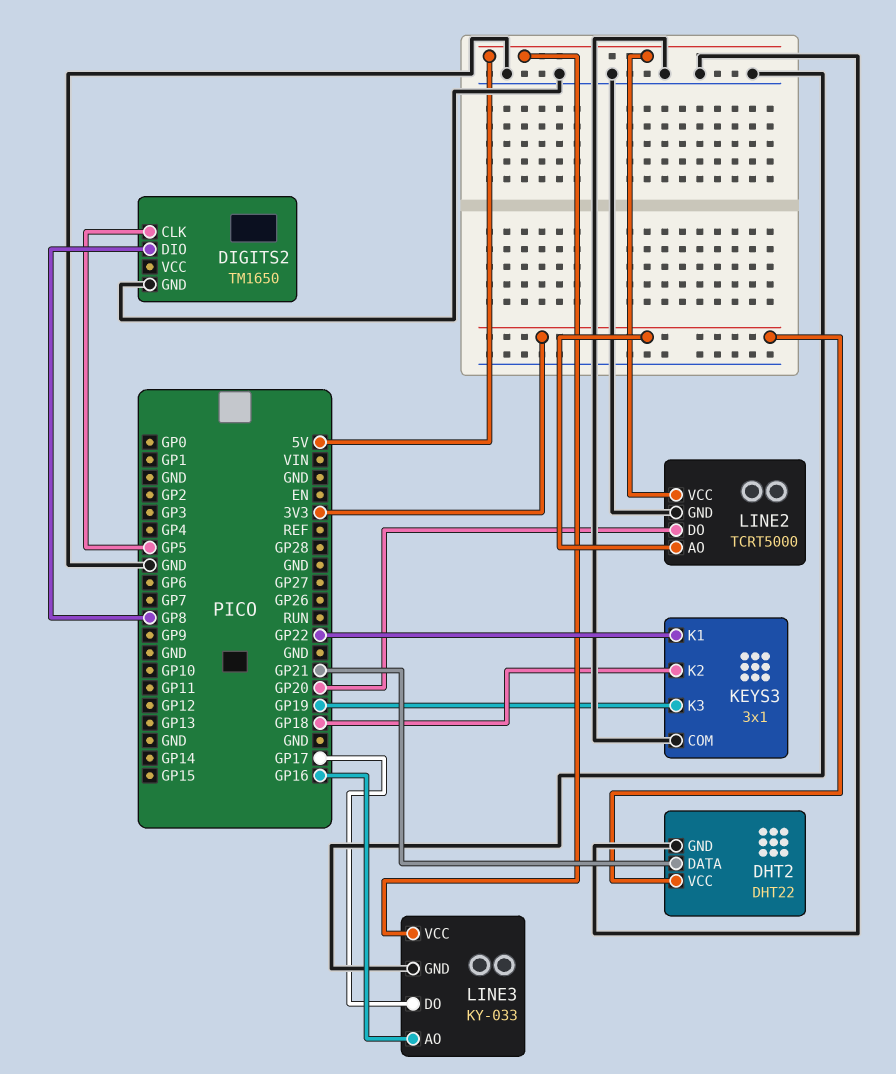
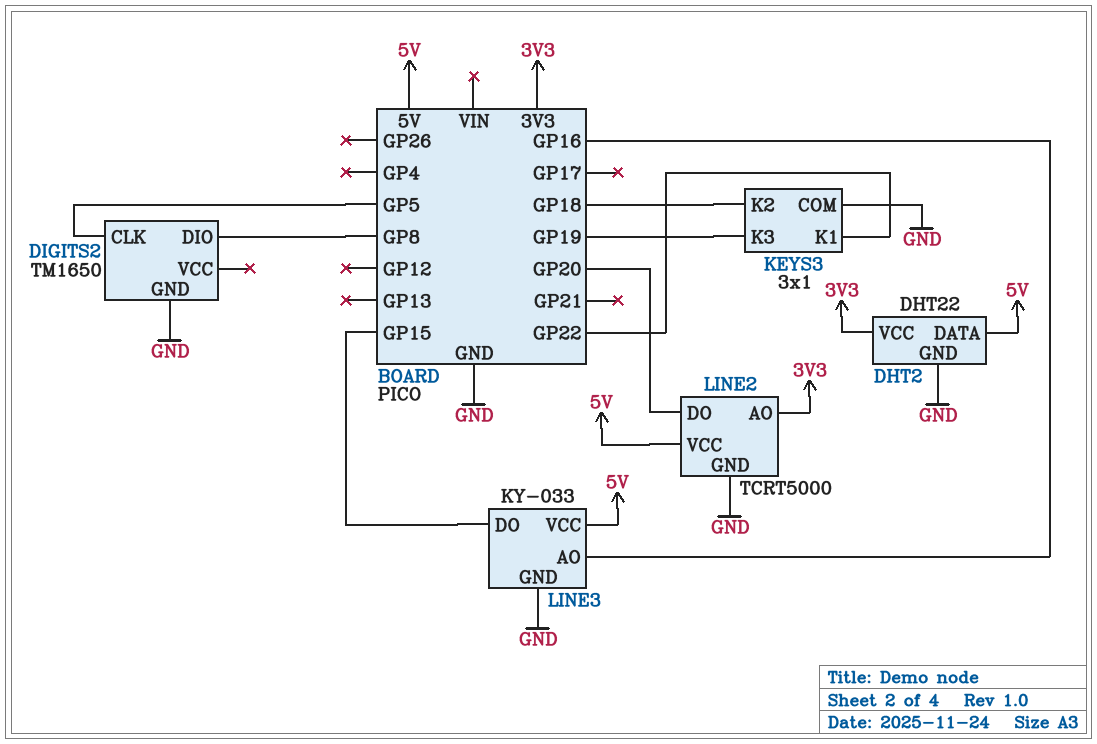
DHT2 pin DATA: GP21 -> 5V
LINE3 pin DO: GP17 -> GP15

